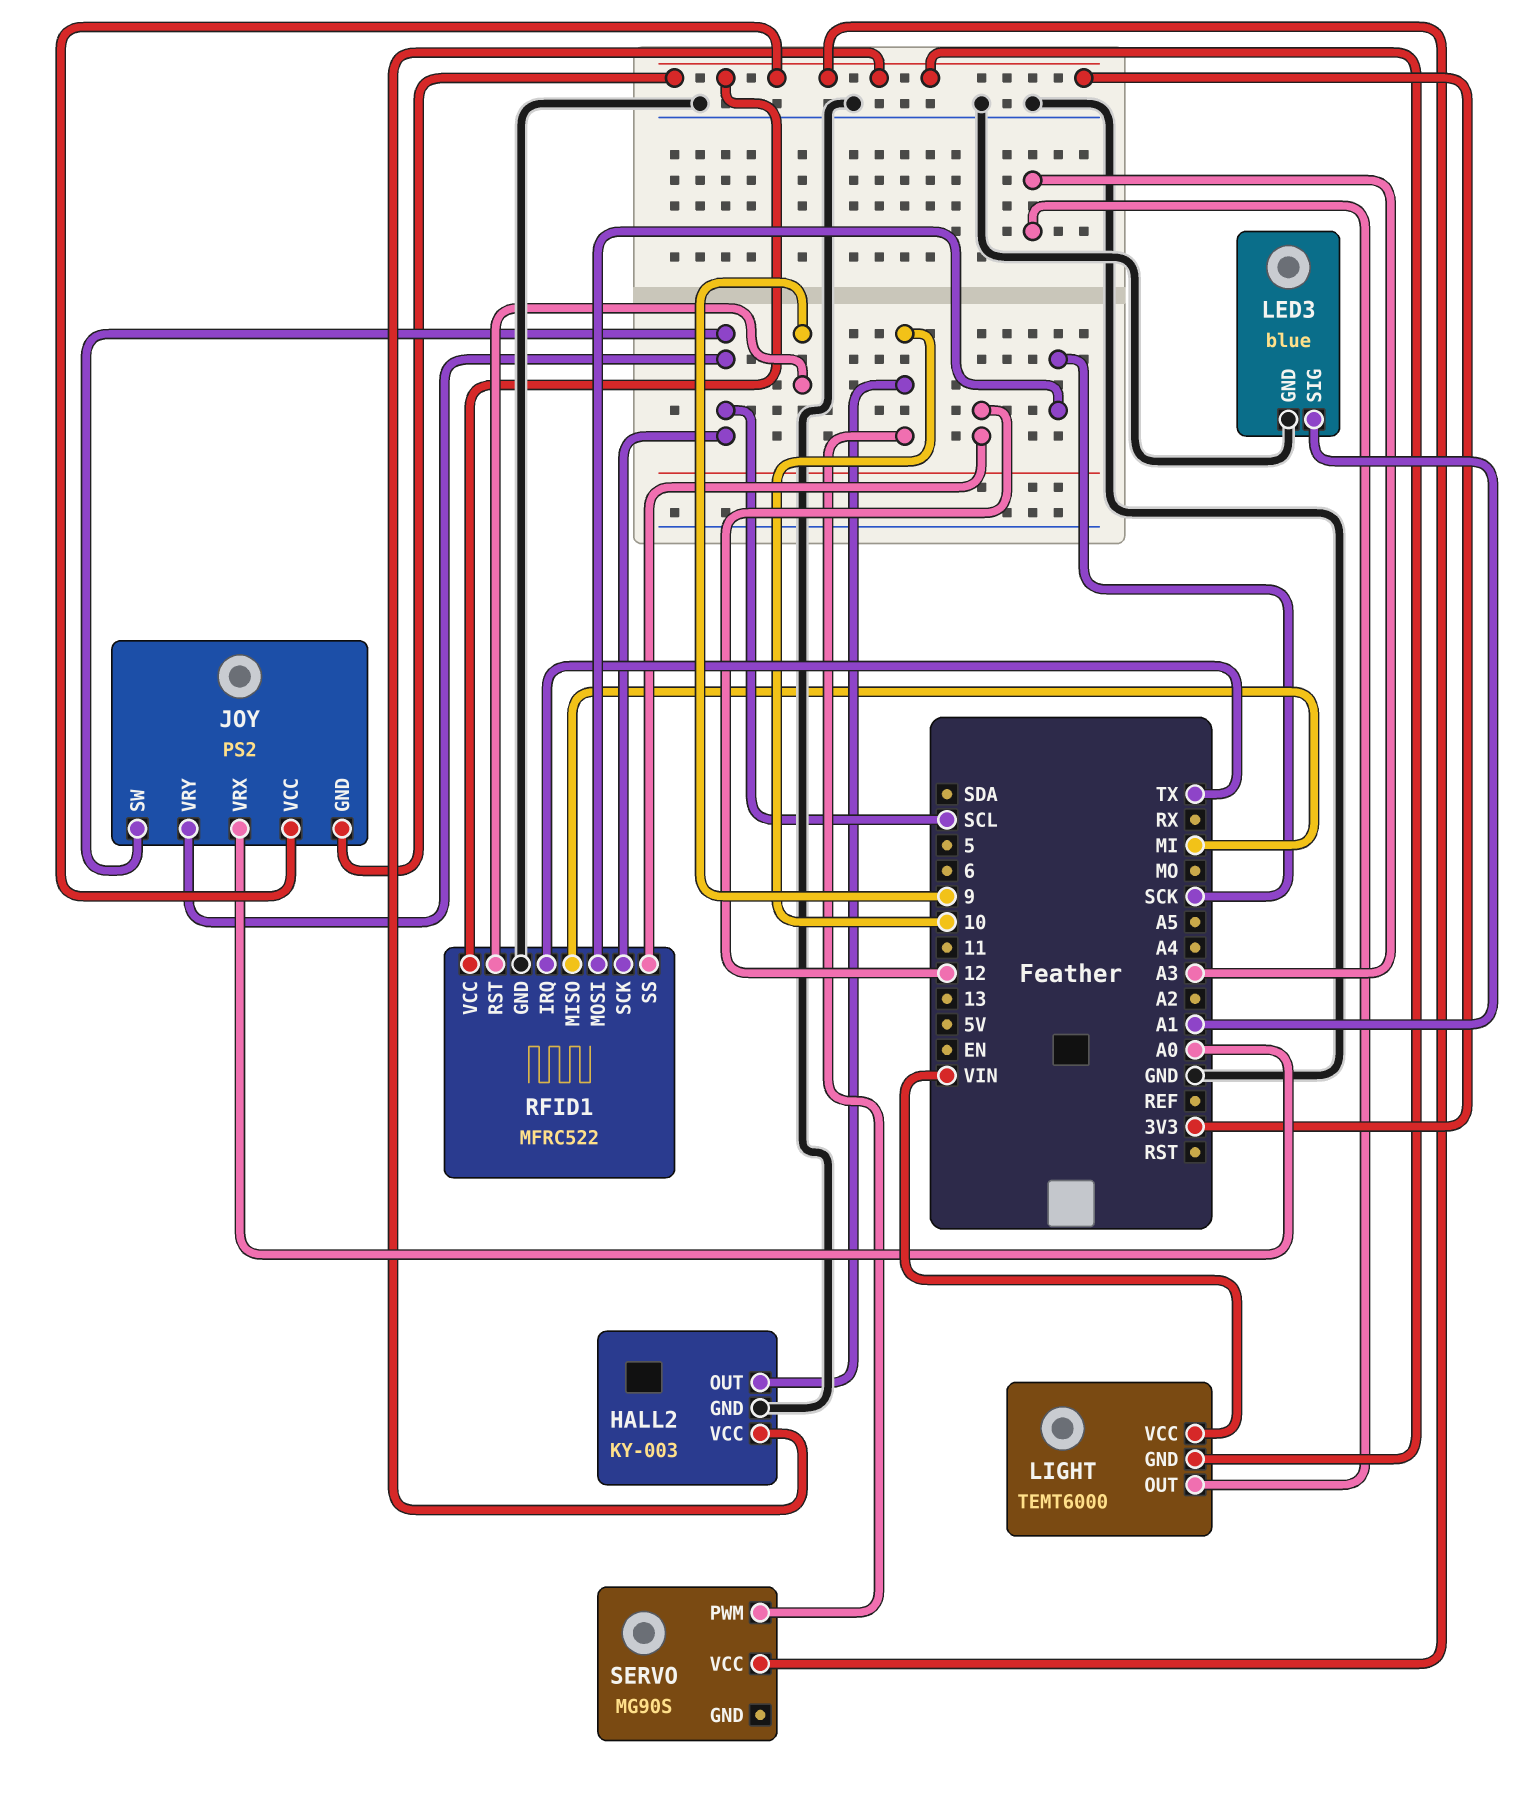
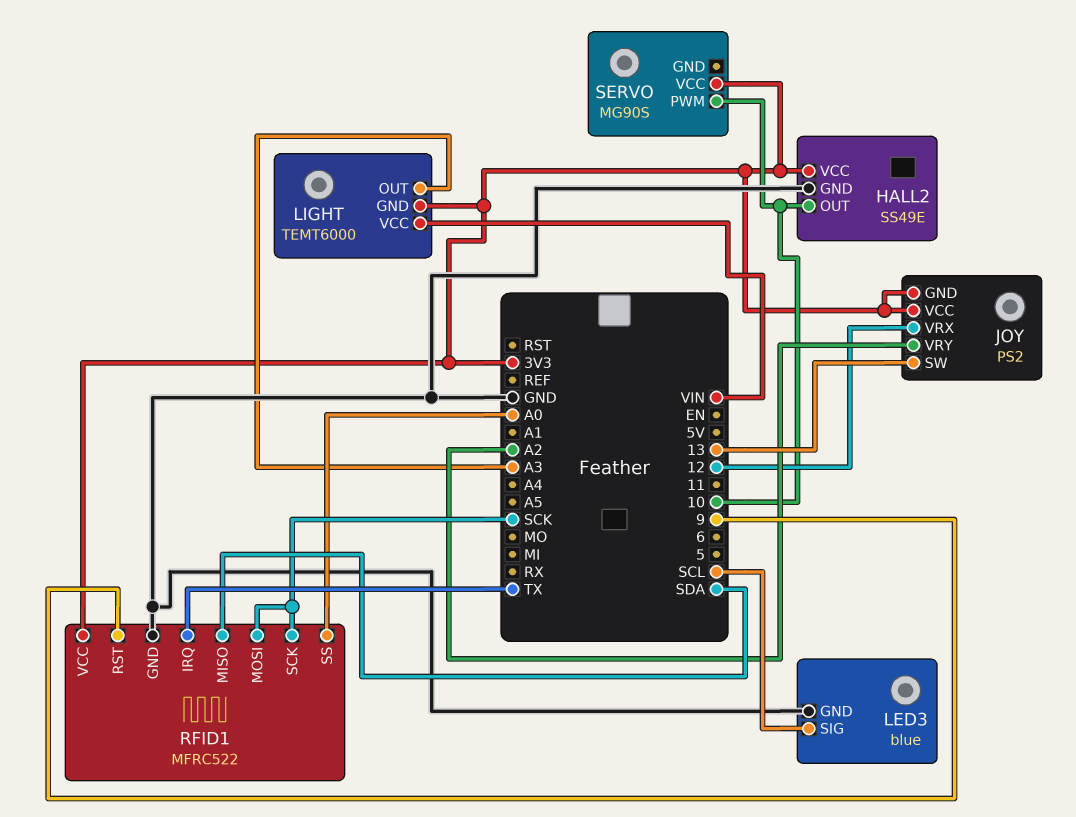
HALL2: KY-003 -> SS49E
JOY pin SW: SCL -> 13
JOY pin VRX: A0 -> 12
JOY pin VRY: SCL -> A2
LED3 pin SIG: A1 -> SCL
RFID1 pin MISO: MI -> SDA
RFID1 pin SCK: SCL -> SCK
RFID1 pin SS: 12 -> A0

